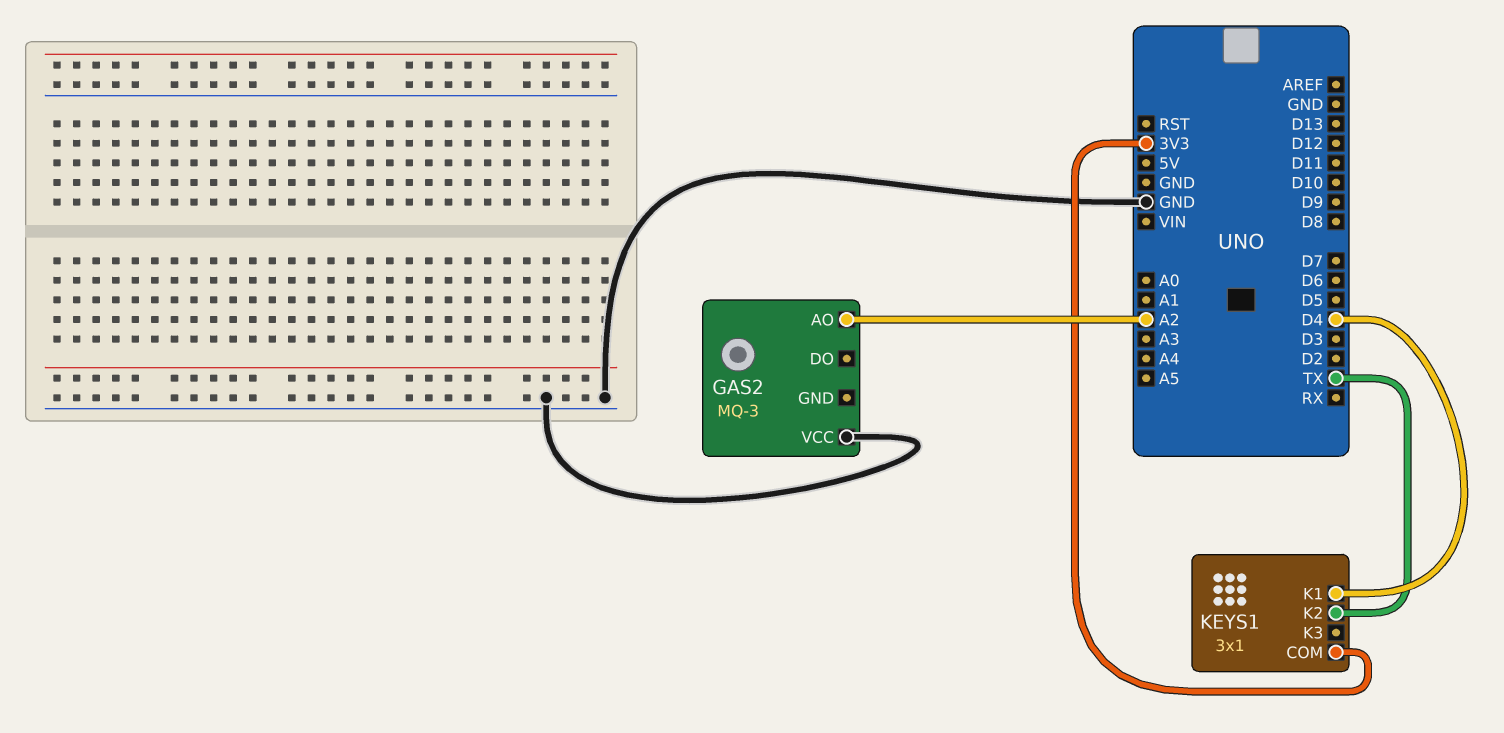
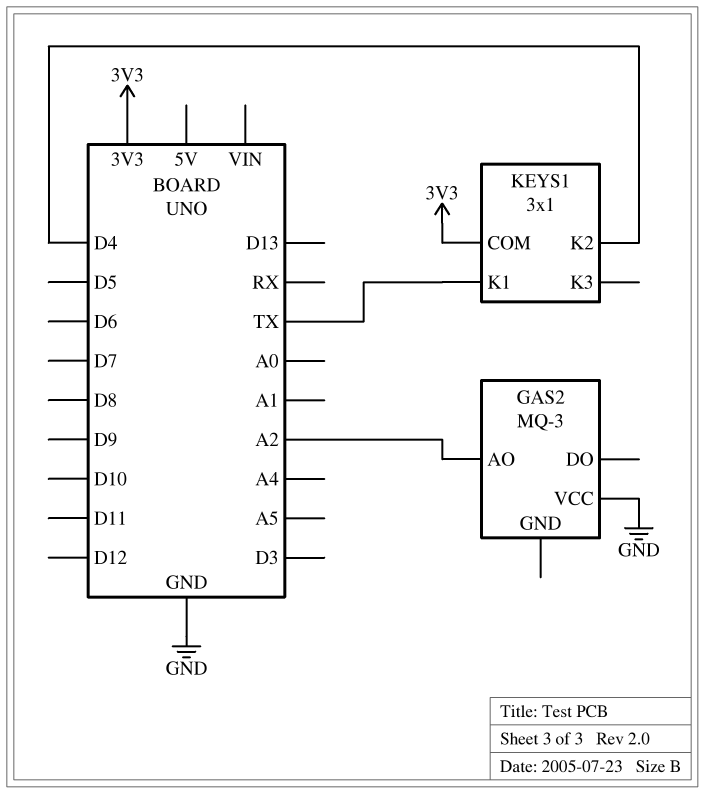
KEYS1 pin K1: D4 -> TX
KEYS1 pin K2: TX -> D4

